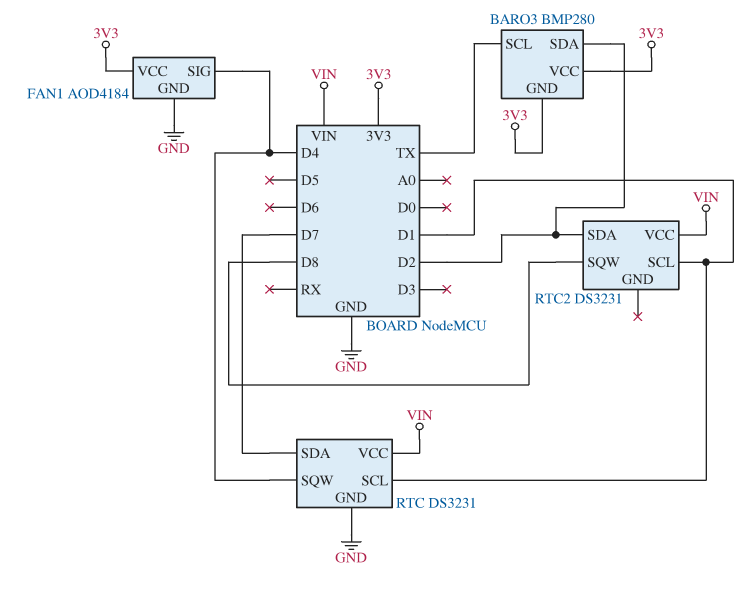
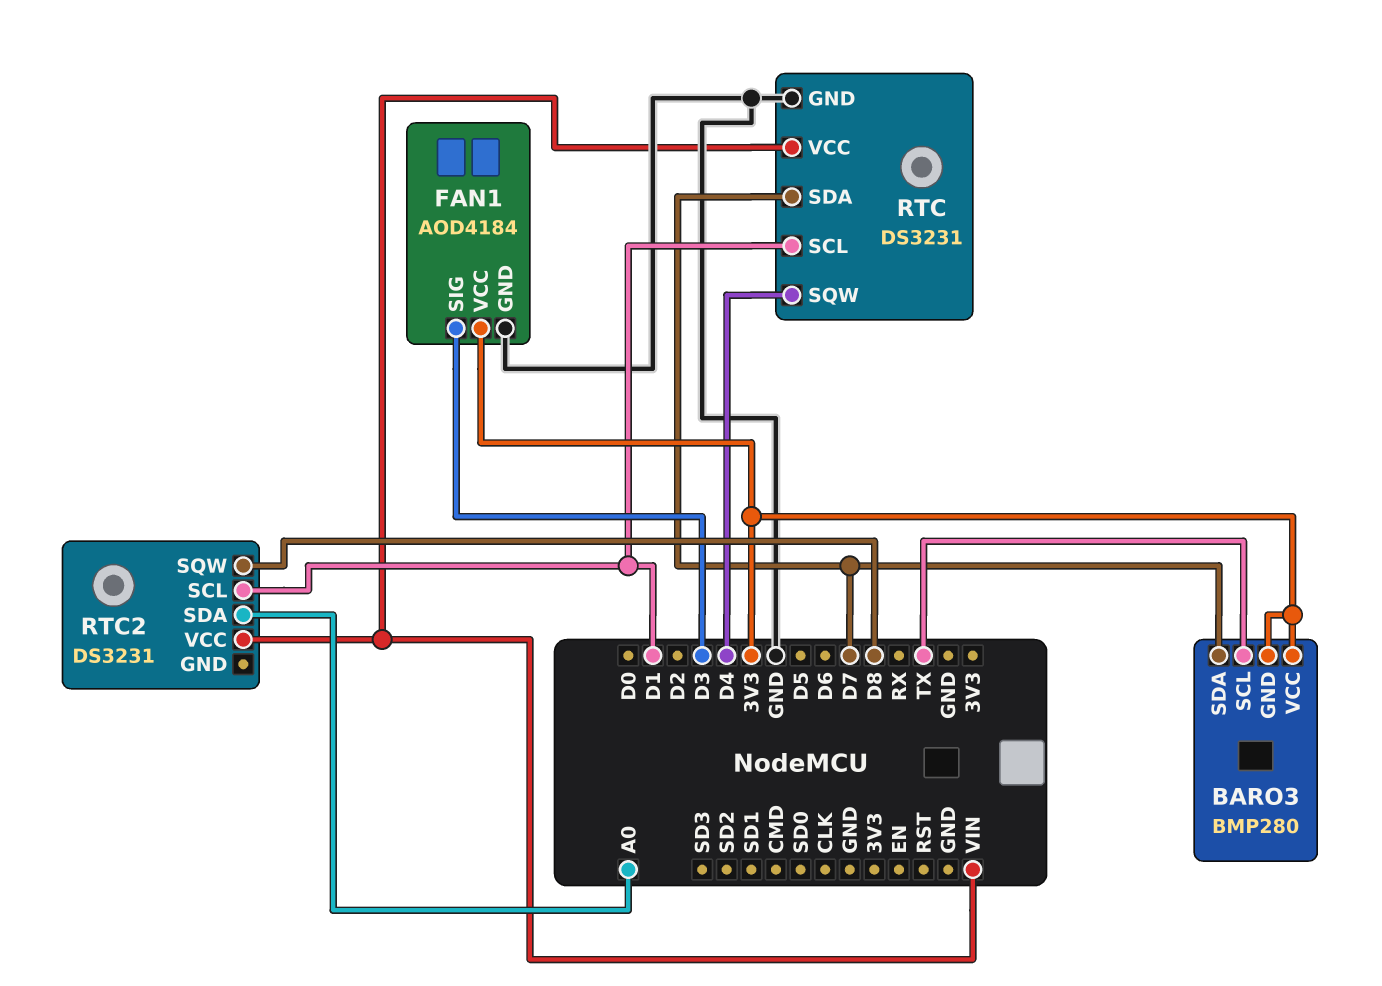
BARO3 pin SDA: D2 -> D7
FAN1 pin SIG: D4 -> D3
RTC2 pin SDA: D2 -> A0

